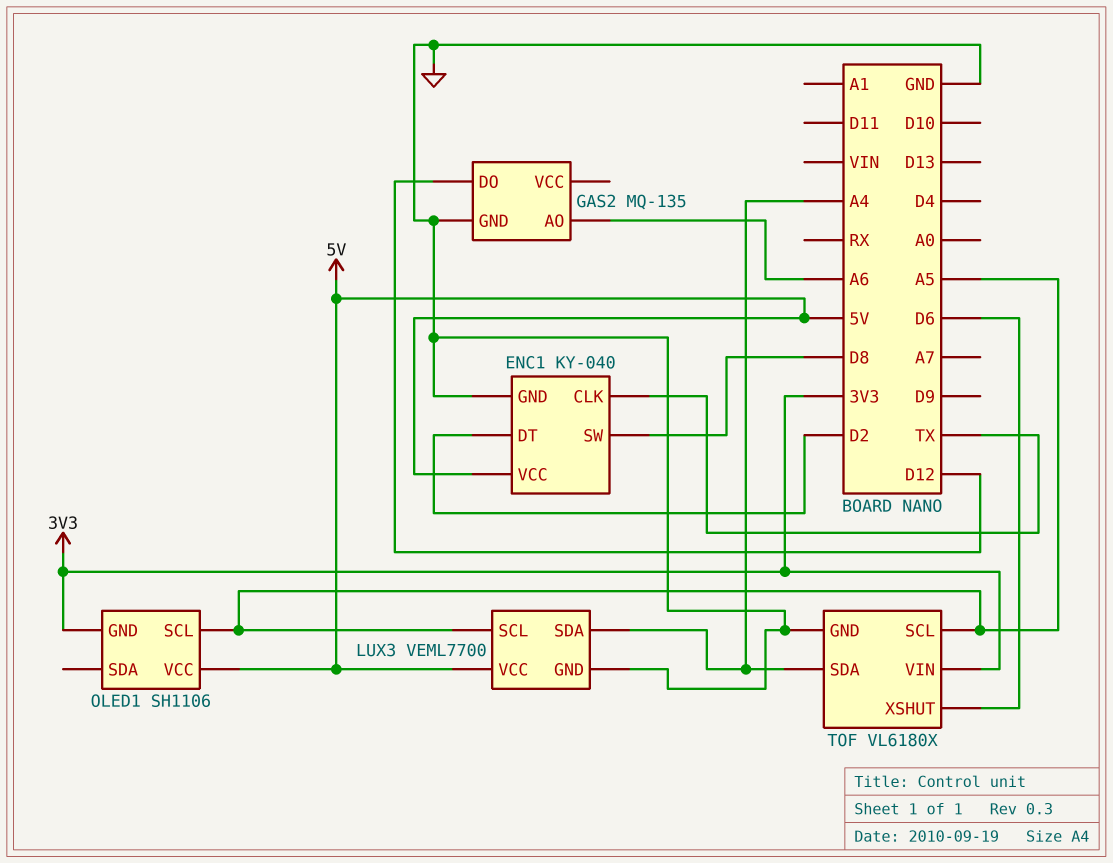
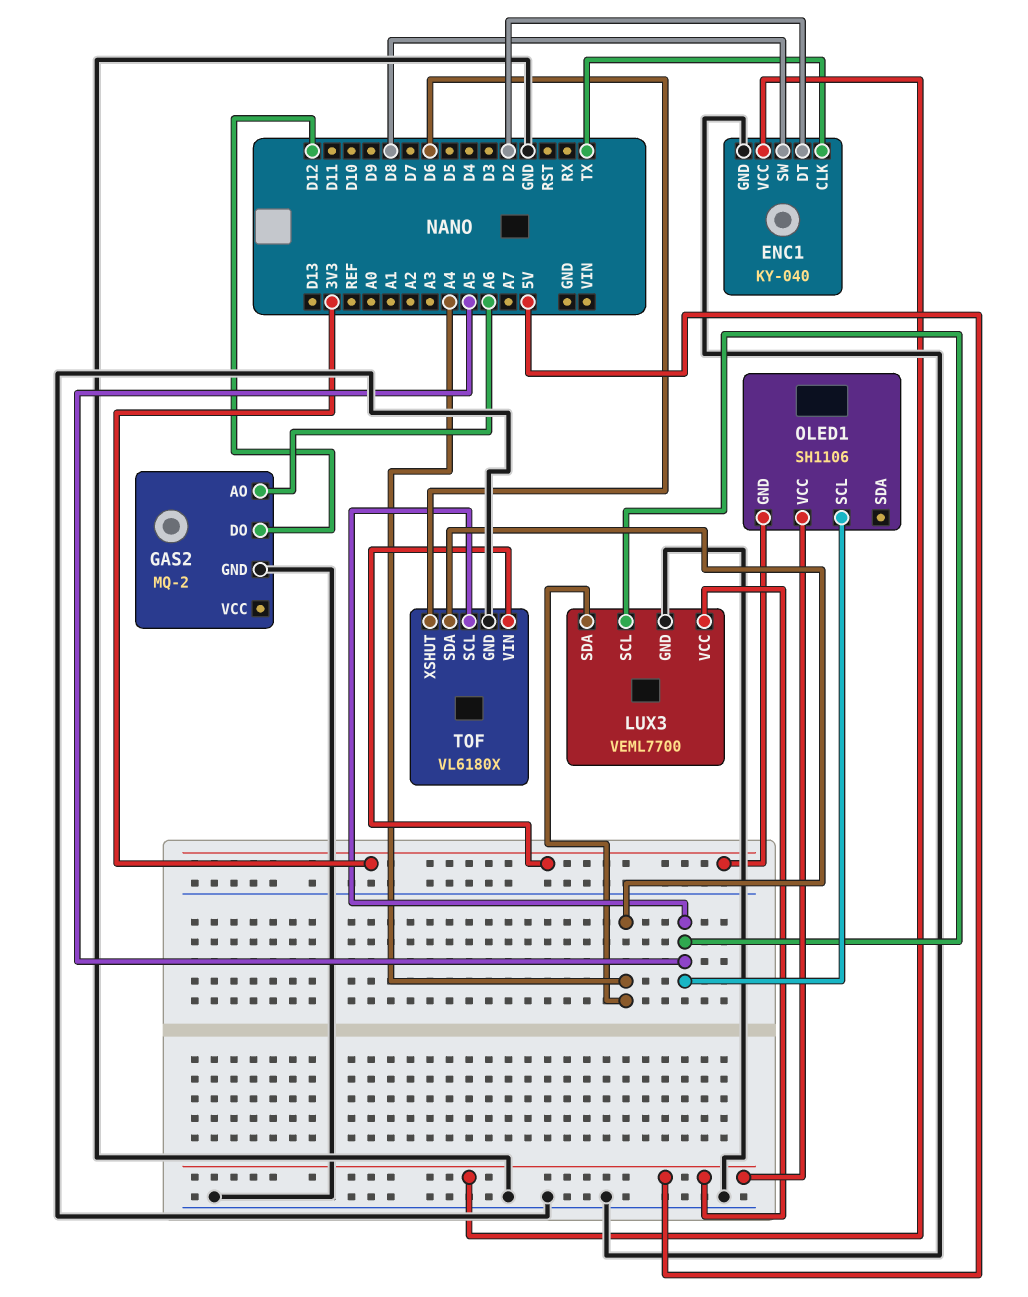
GAS2: MQ-135 -> MQ-2

